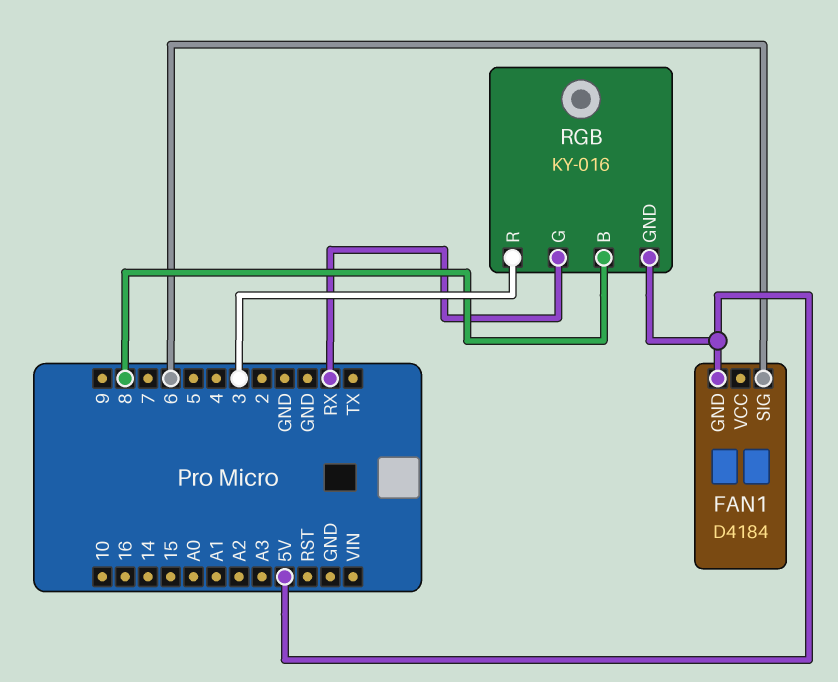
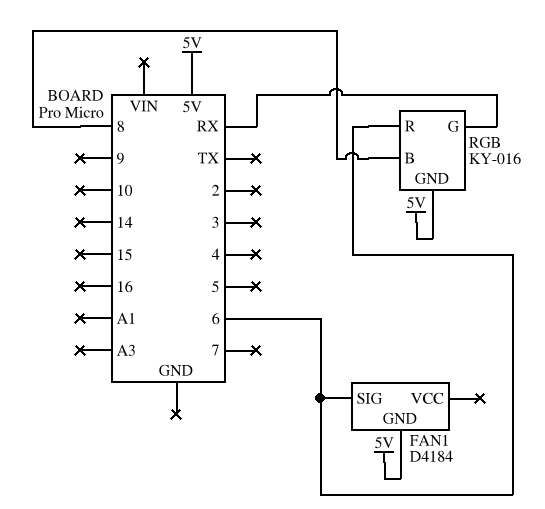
RGB pin R: 3 -> 6

